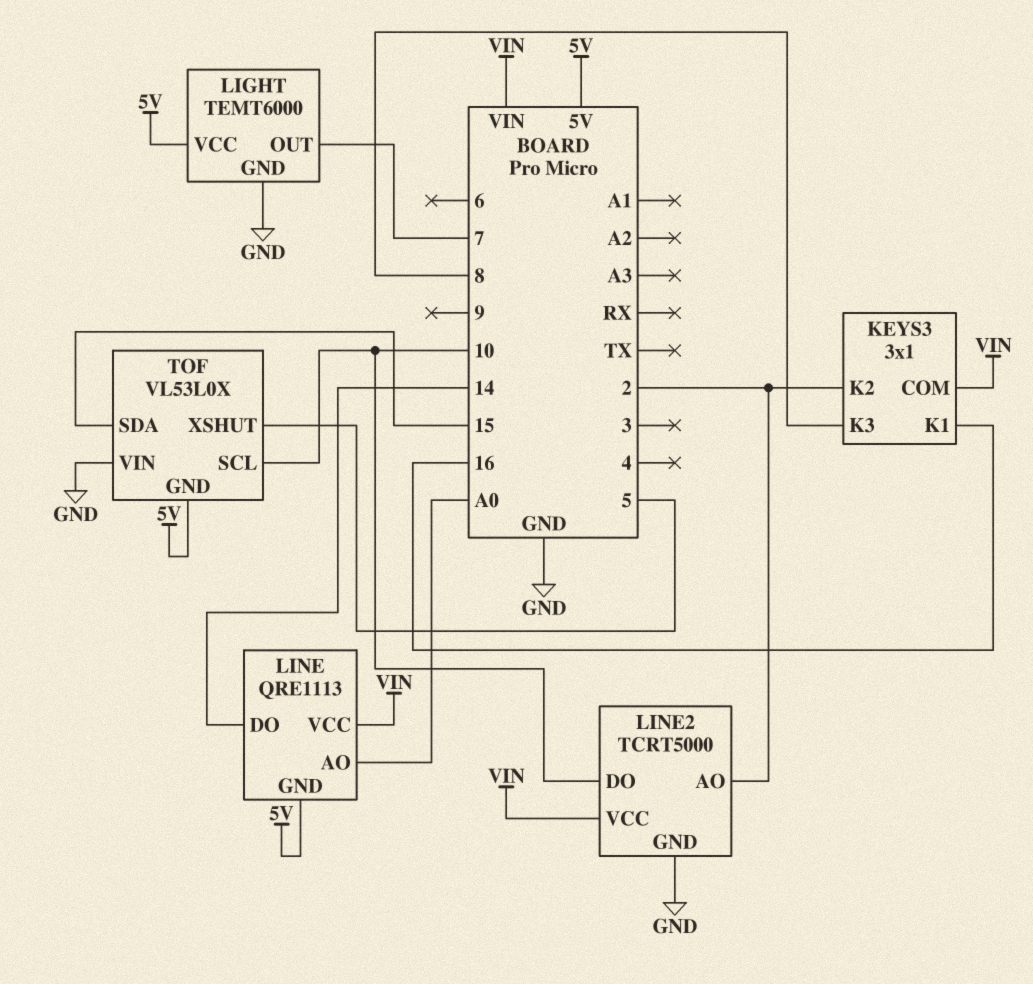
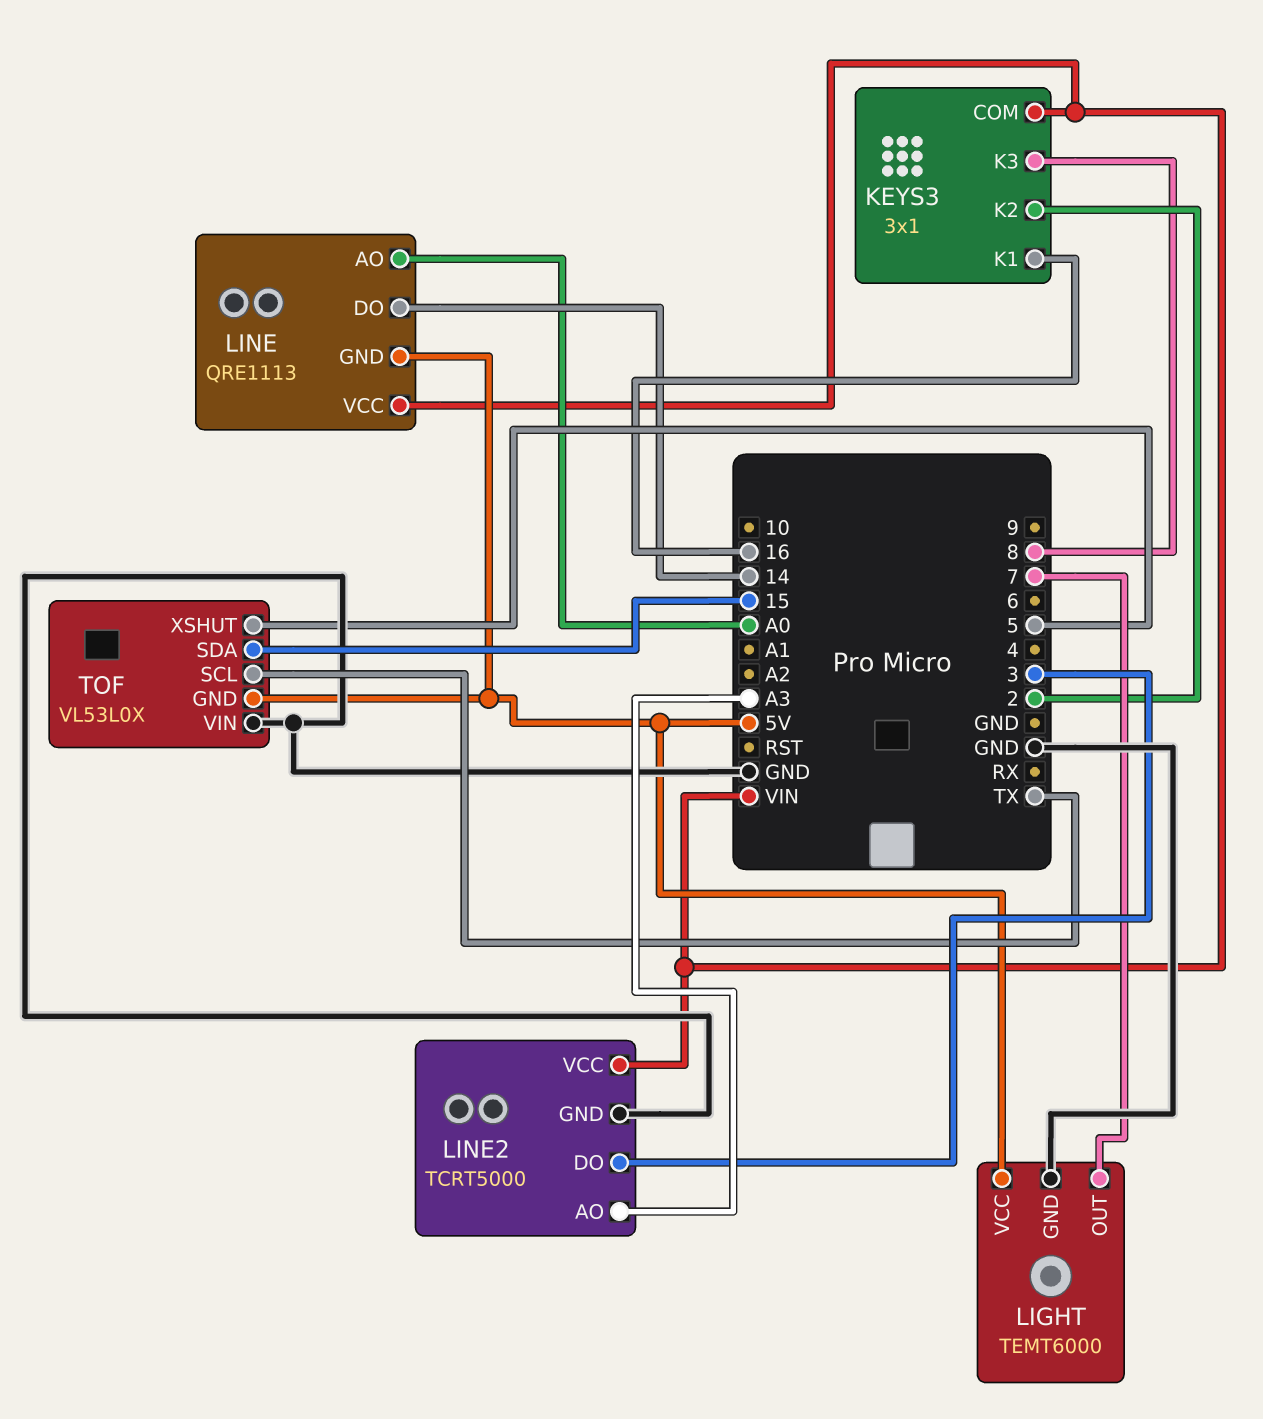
LINE2 pin AO: 2 -> A3
LINE2 pin DO: 10 -> 3
TOF pin SCL: 10 -> TX

